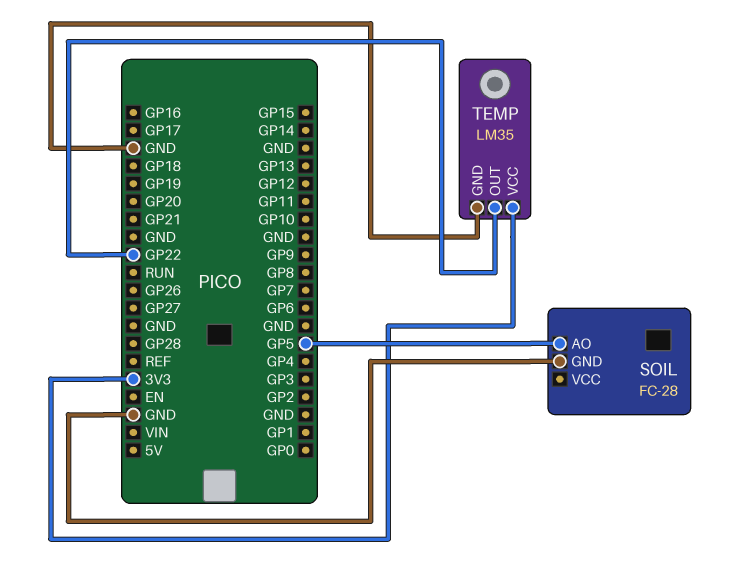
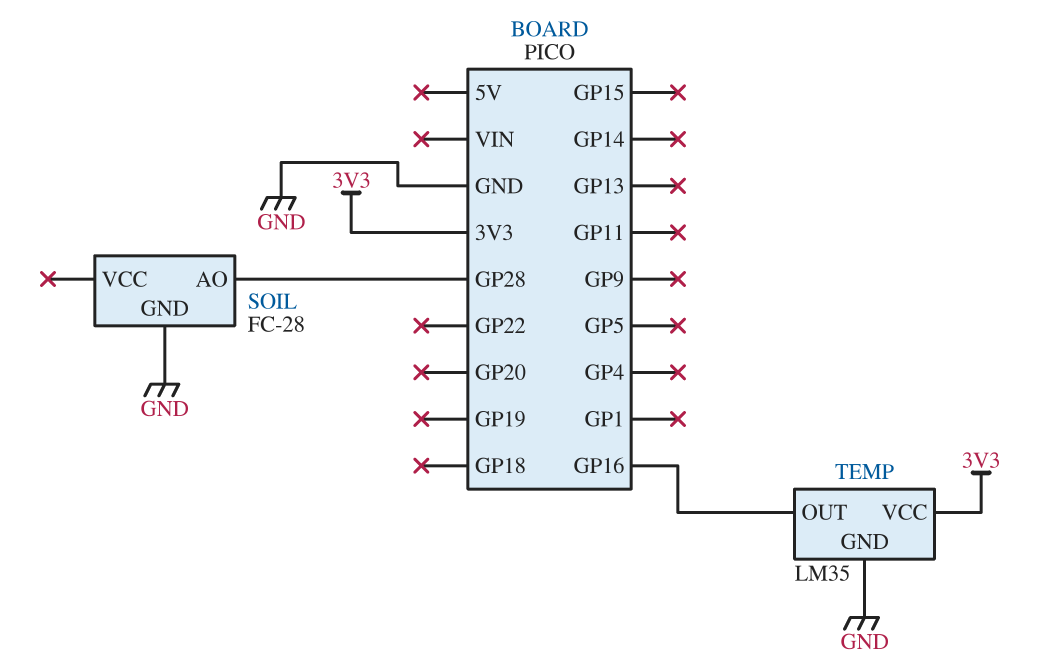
SOIL pin AO: GP5 -> GP28
TEMP pin OUT: GP22 -> GP16

